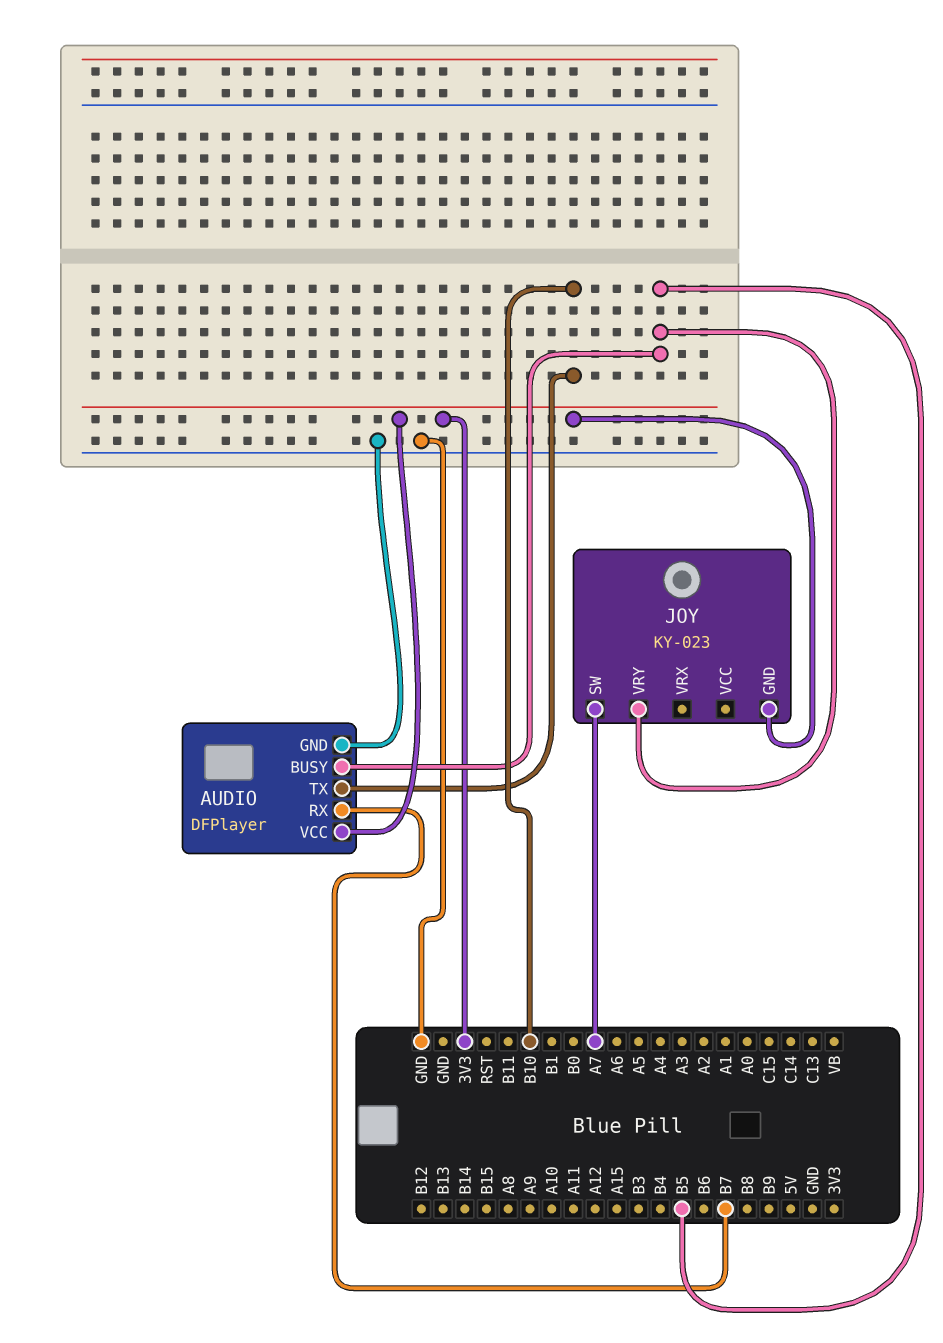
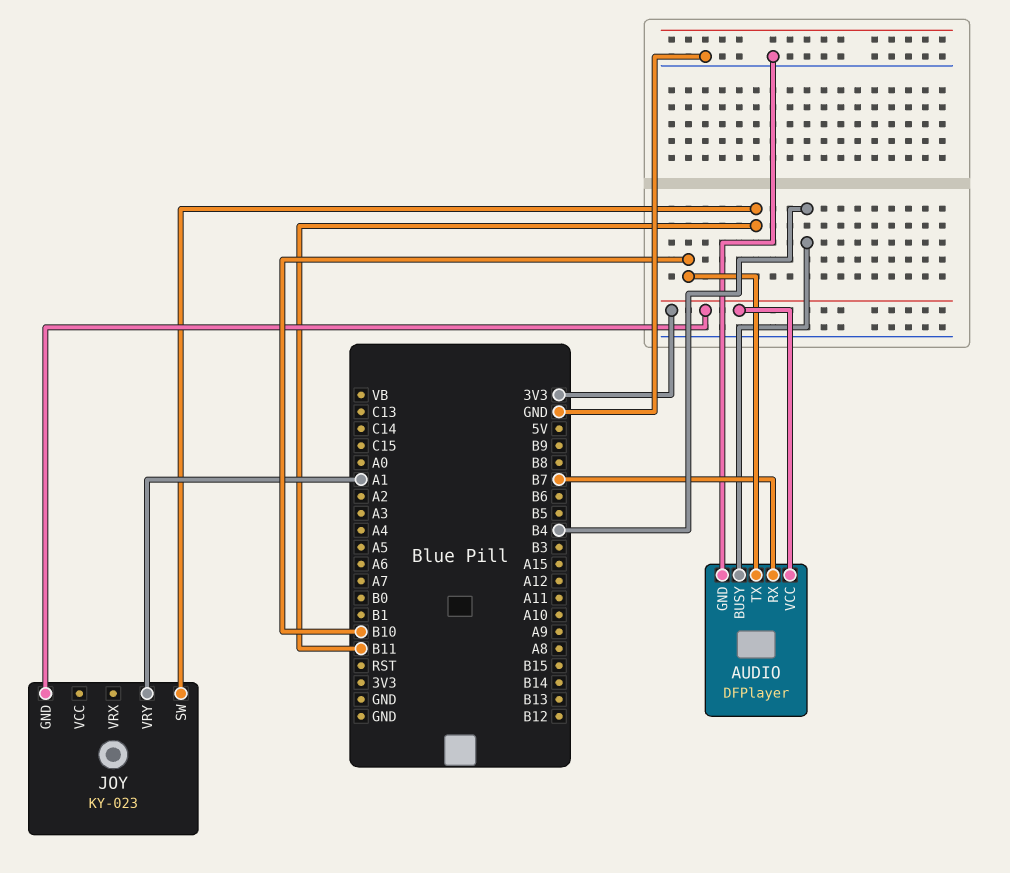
AUDIO pin BUSY: B5 -> B4
JOY pin SW: A7 -> B11
JOY pin VRY: B5 -> A1

